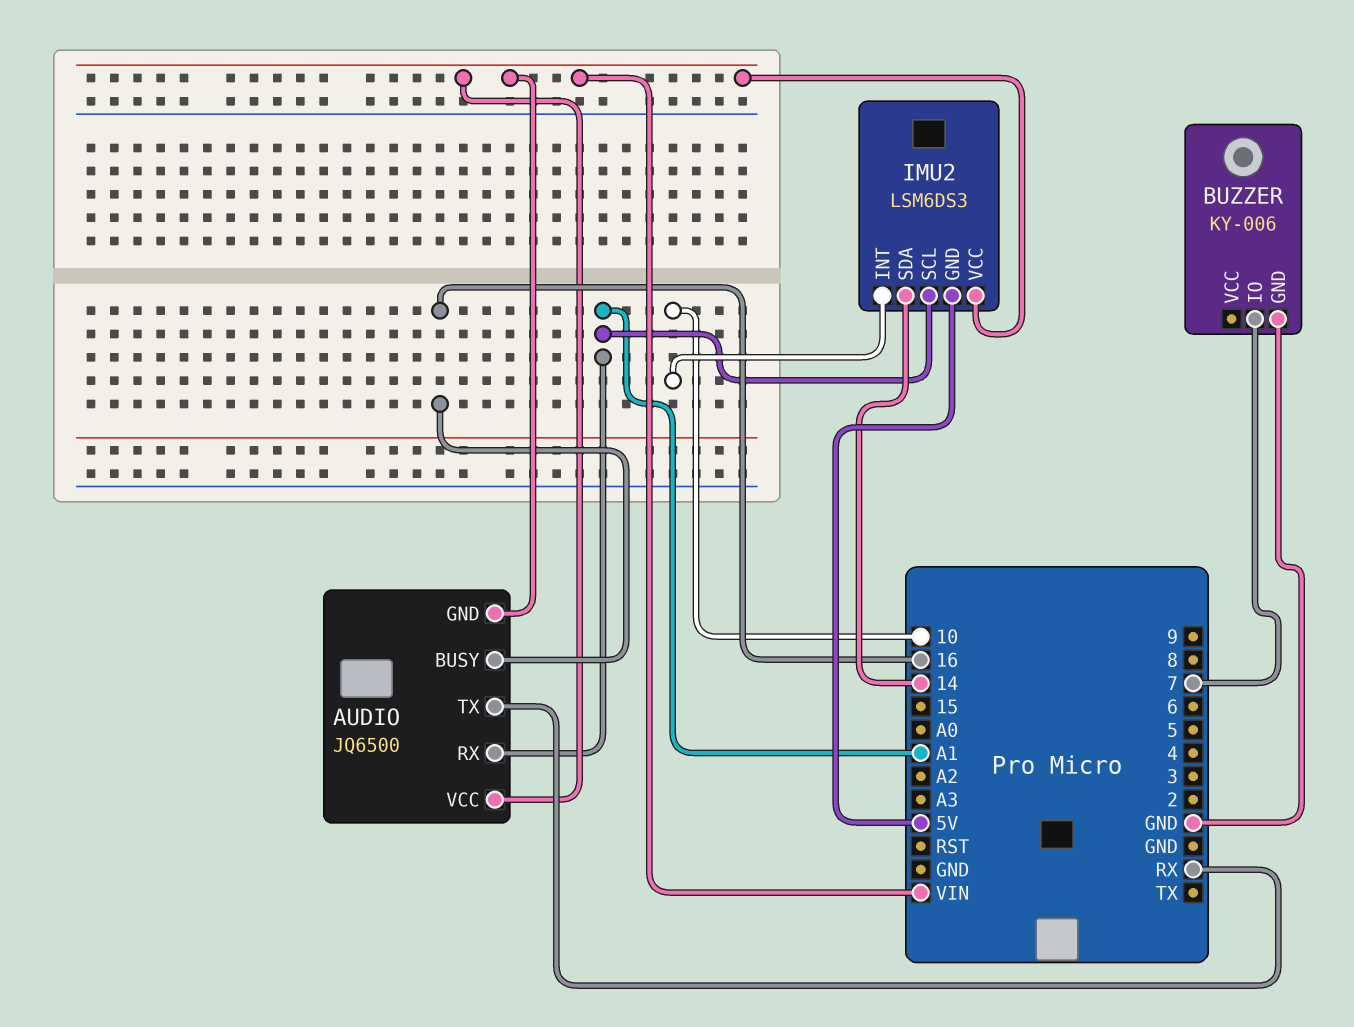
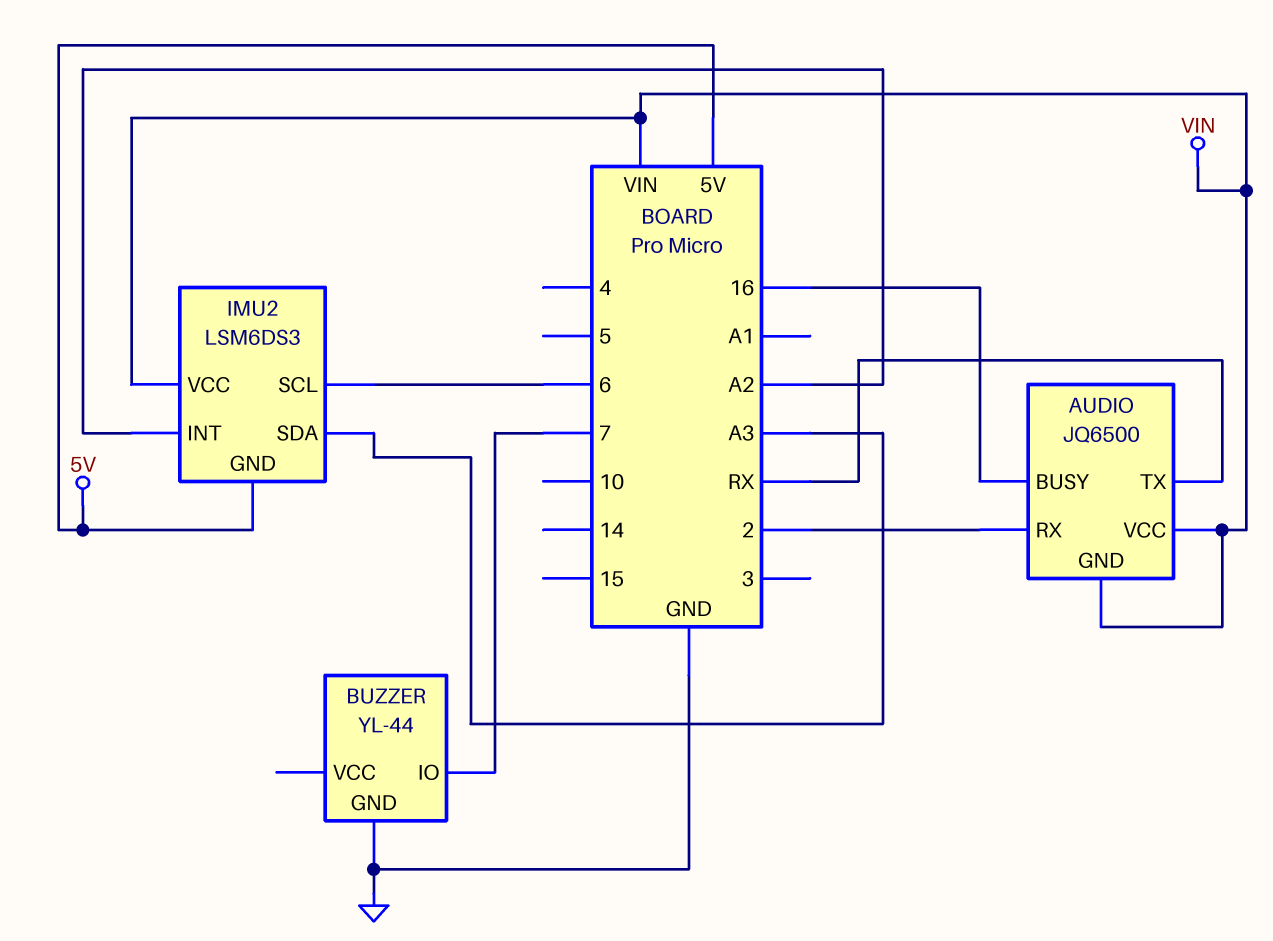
AUDIO pin RX: A1 -> 2
BUZZER: KY-006 -> YL-44
IMU2 pin INT: 10 -> A2
IMU2 pin SCL: A1 -> 6
IMU2 pin SDA: 14 -> A3

